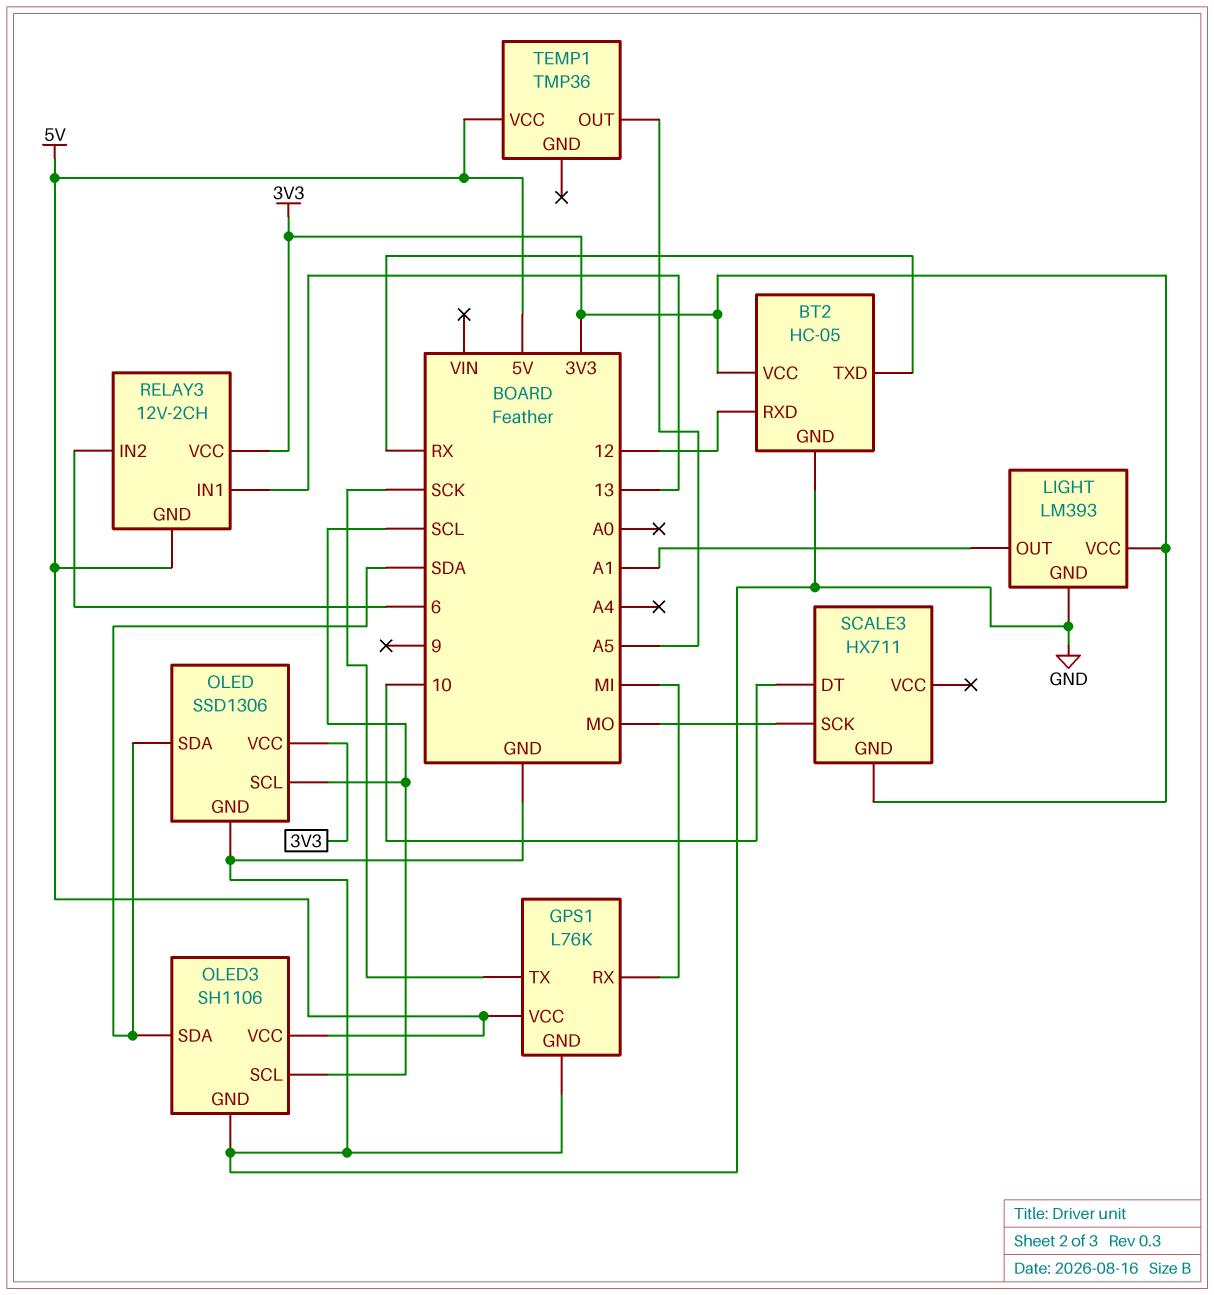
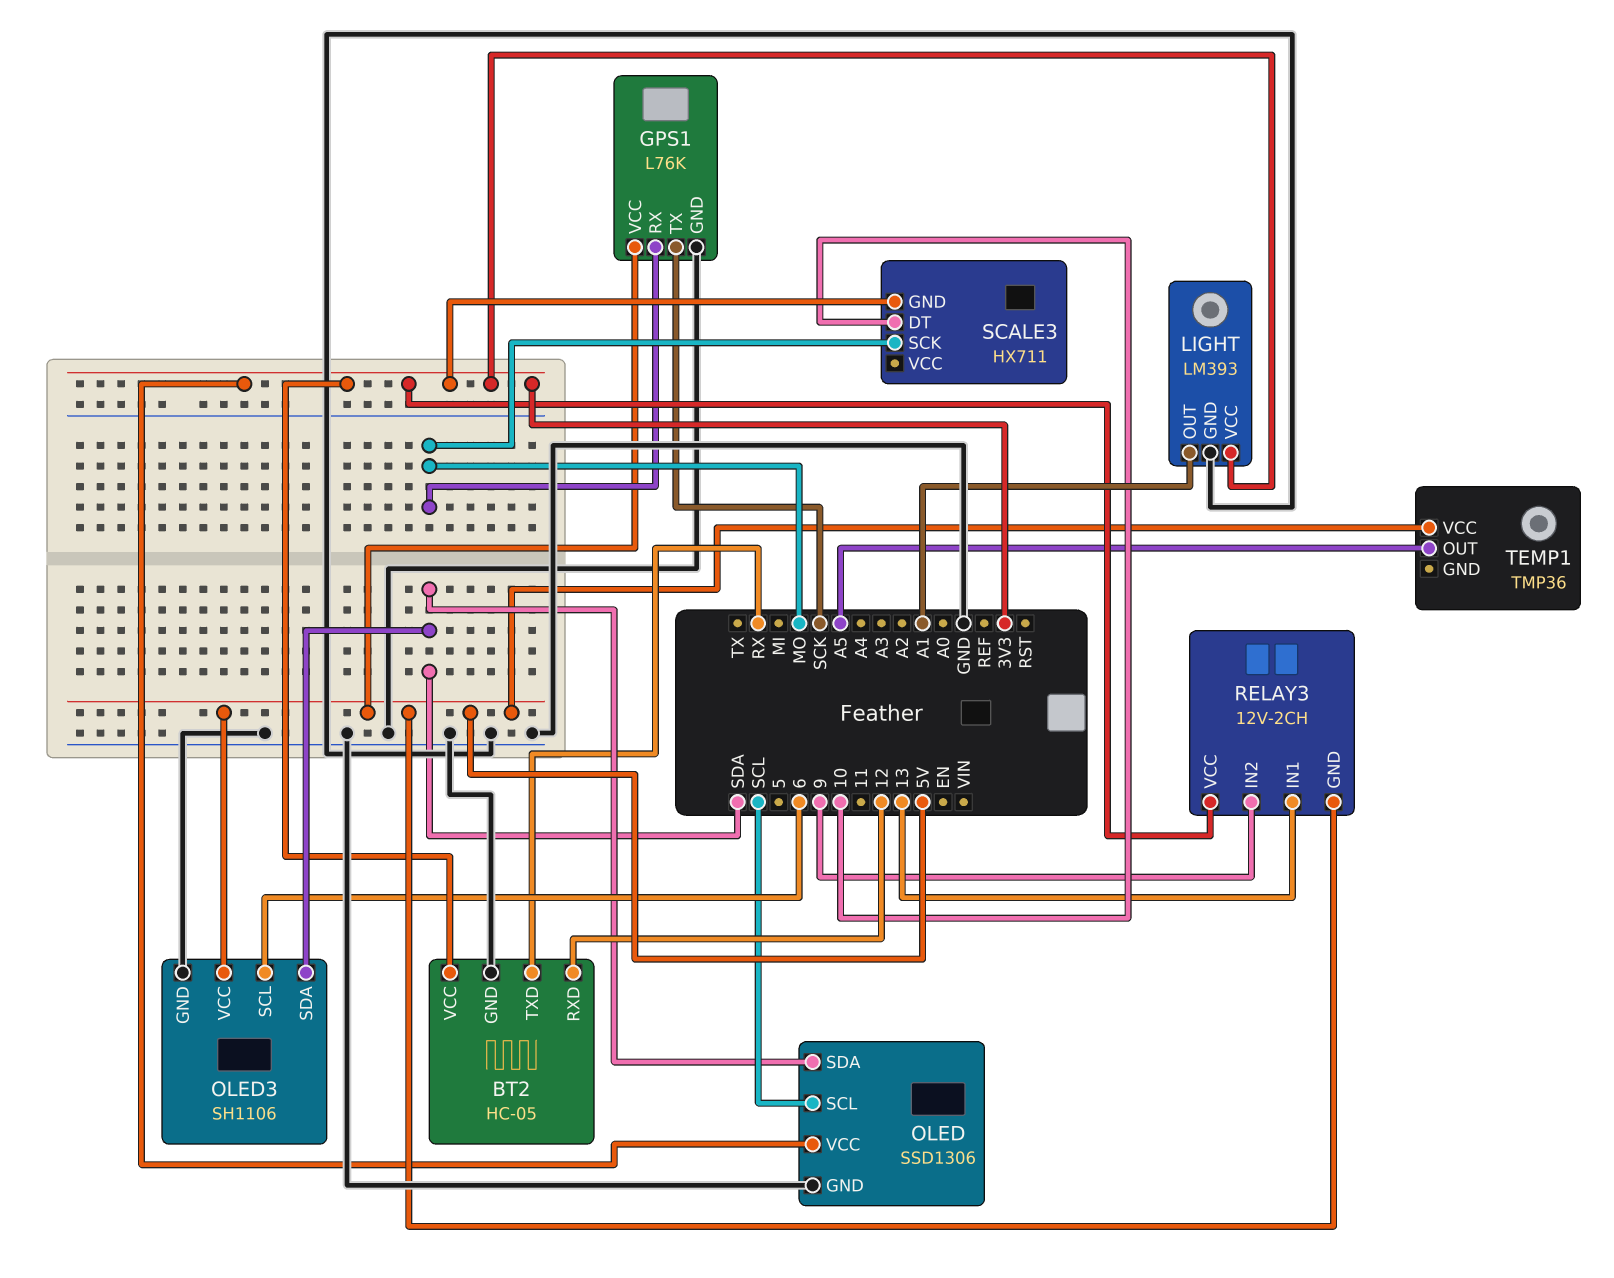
GPS1 pin RX: MI -> MO
OLED3 pin SCL: SCL -> 6
RELAY3 pin IN2: 6 -> 9

